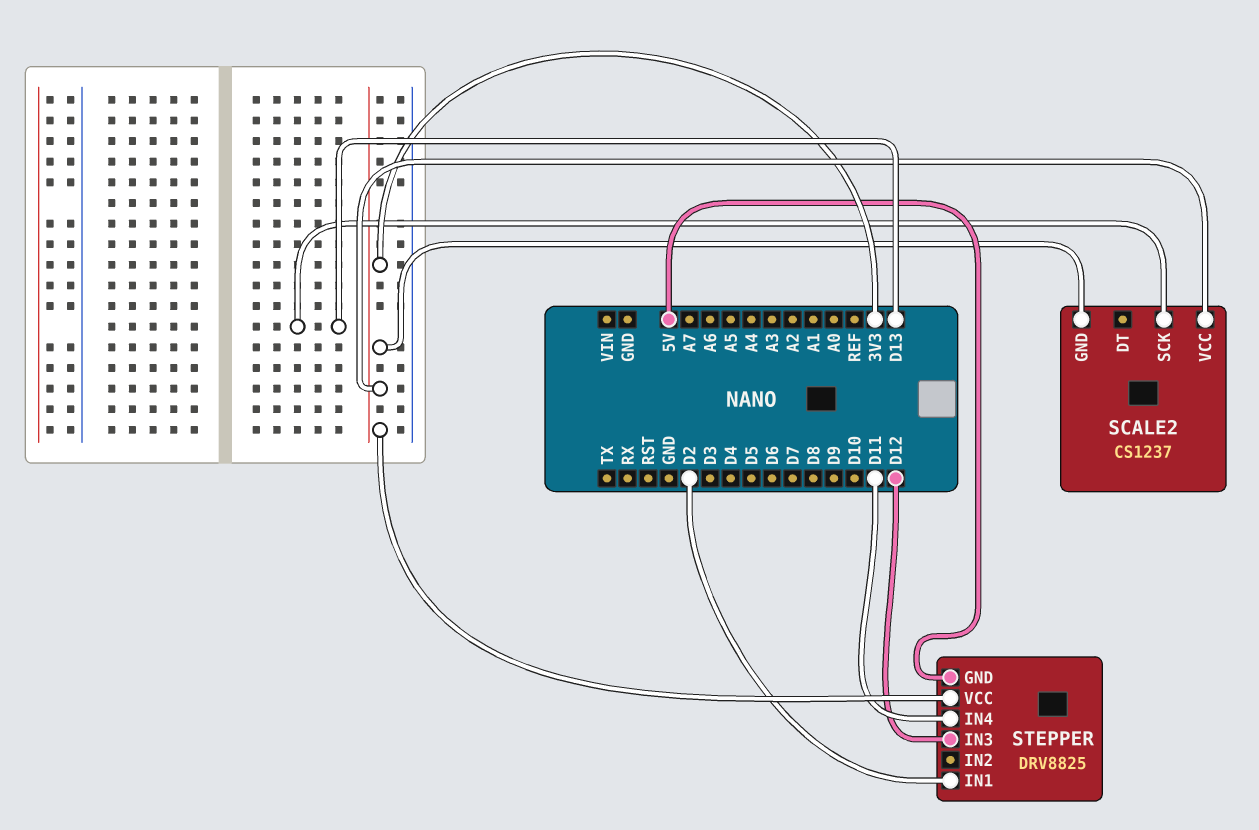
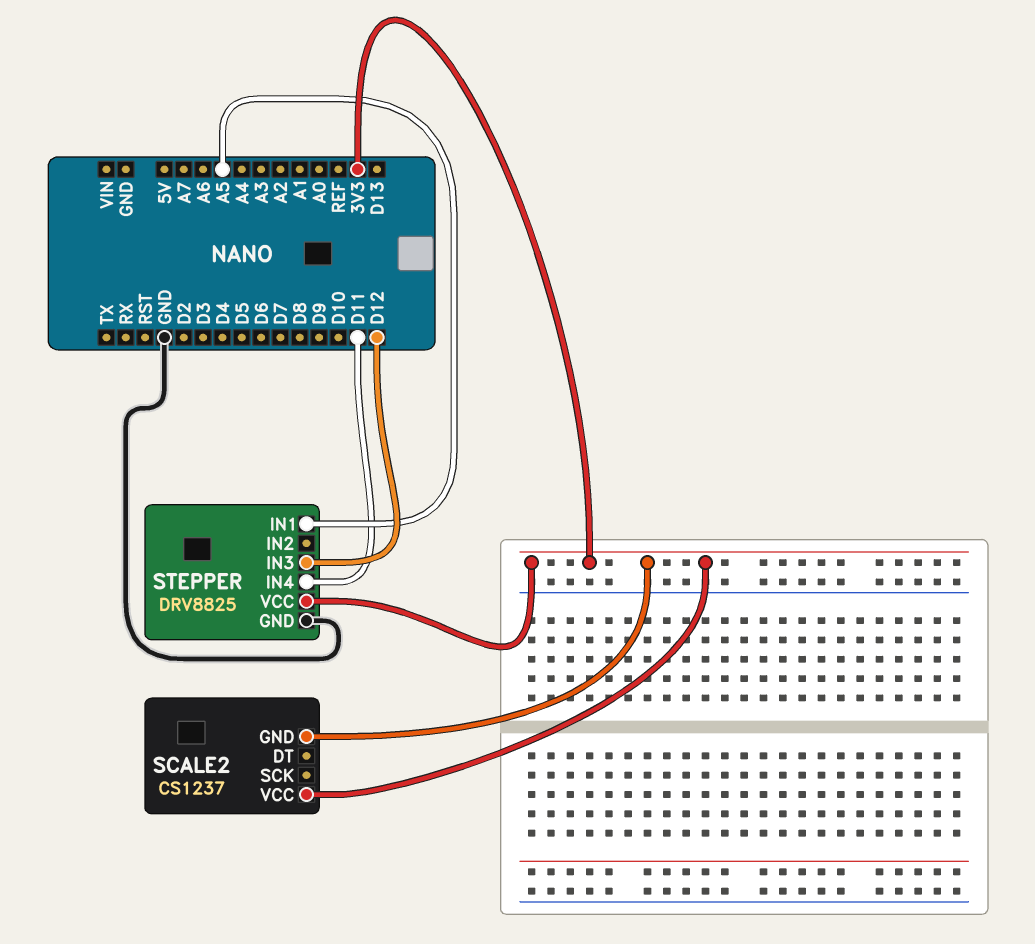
SCALE2 pin SCK: D13 -> none
STEPPER pin GND: 5V -> GND
STEPPER pin IN1: D2 -> A5

